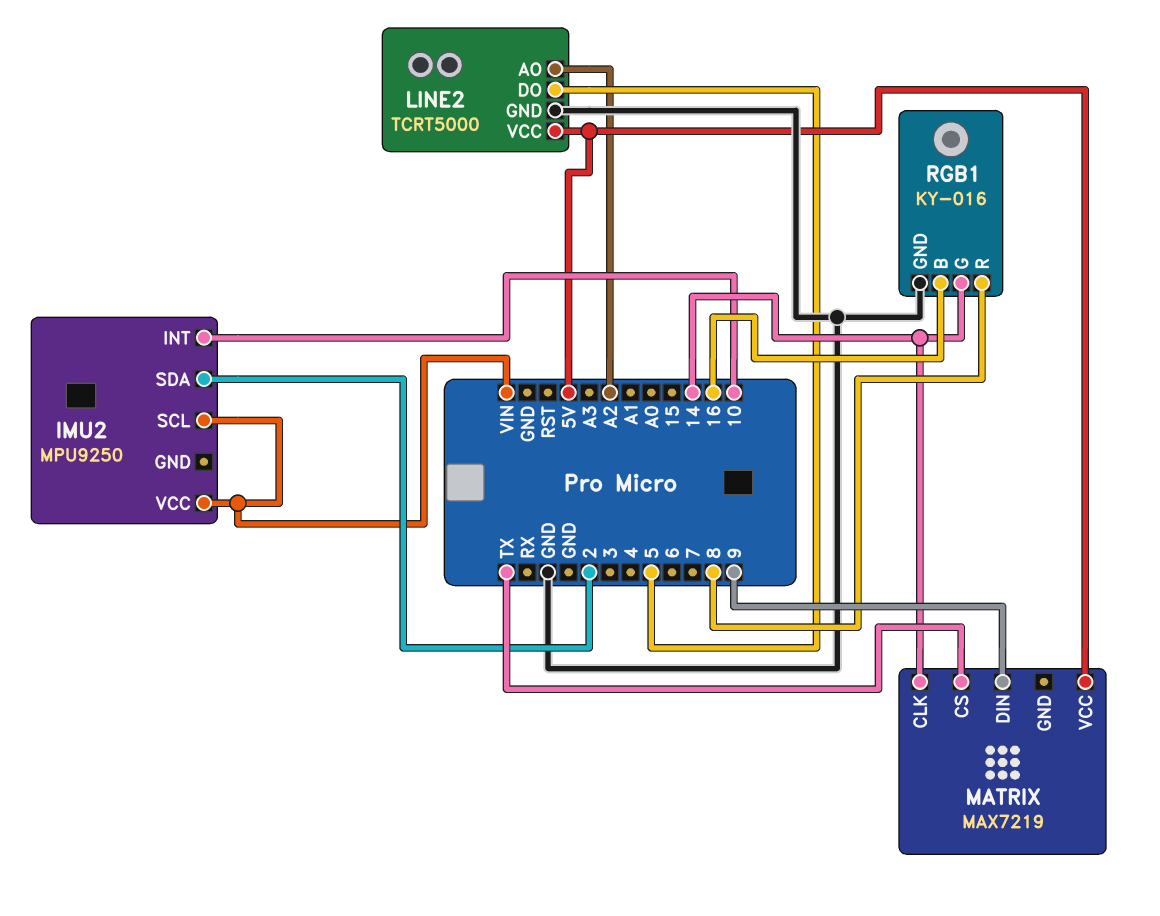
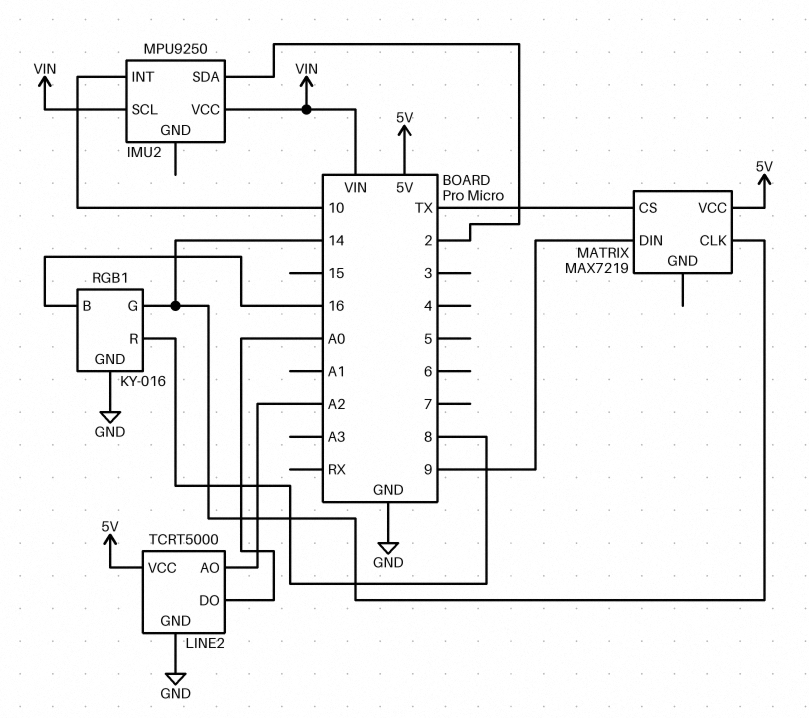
LINE2 pin DO: 5 -> A0

